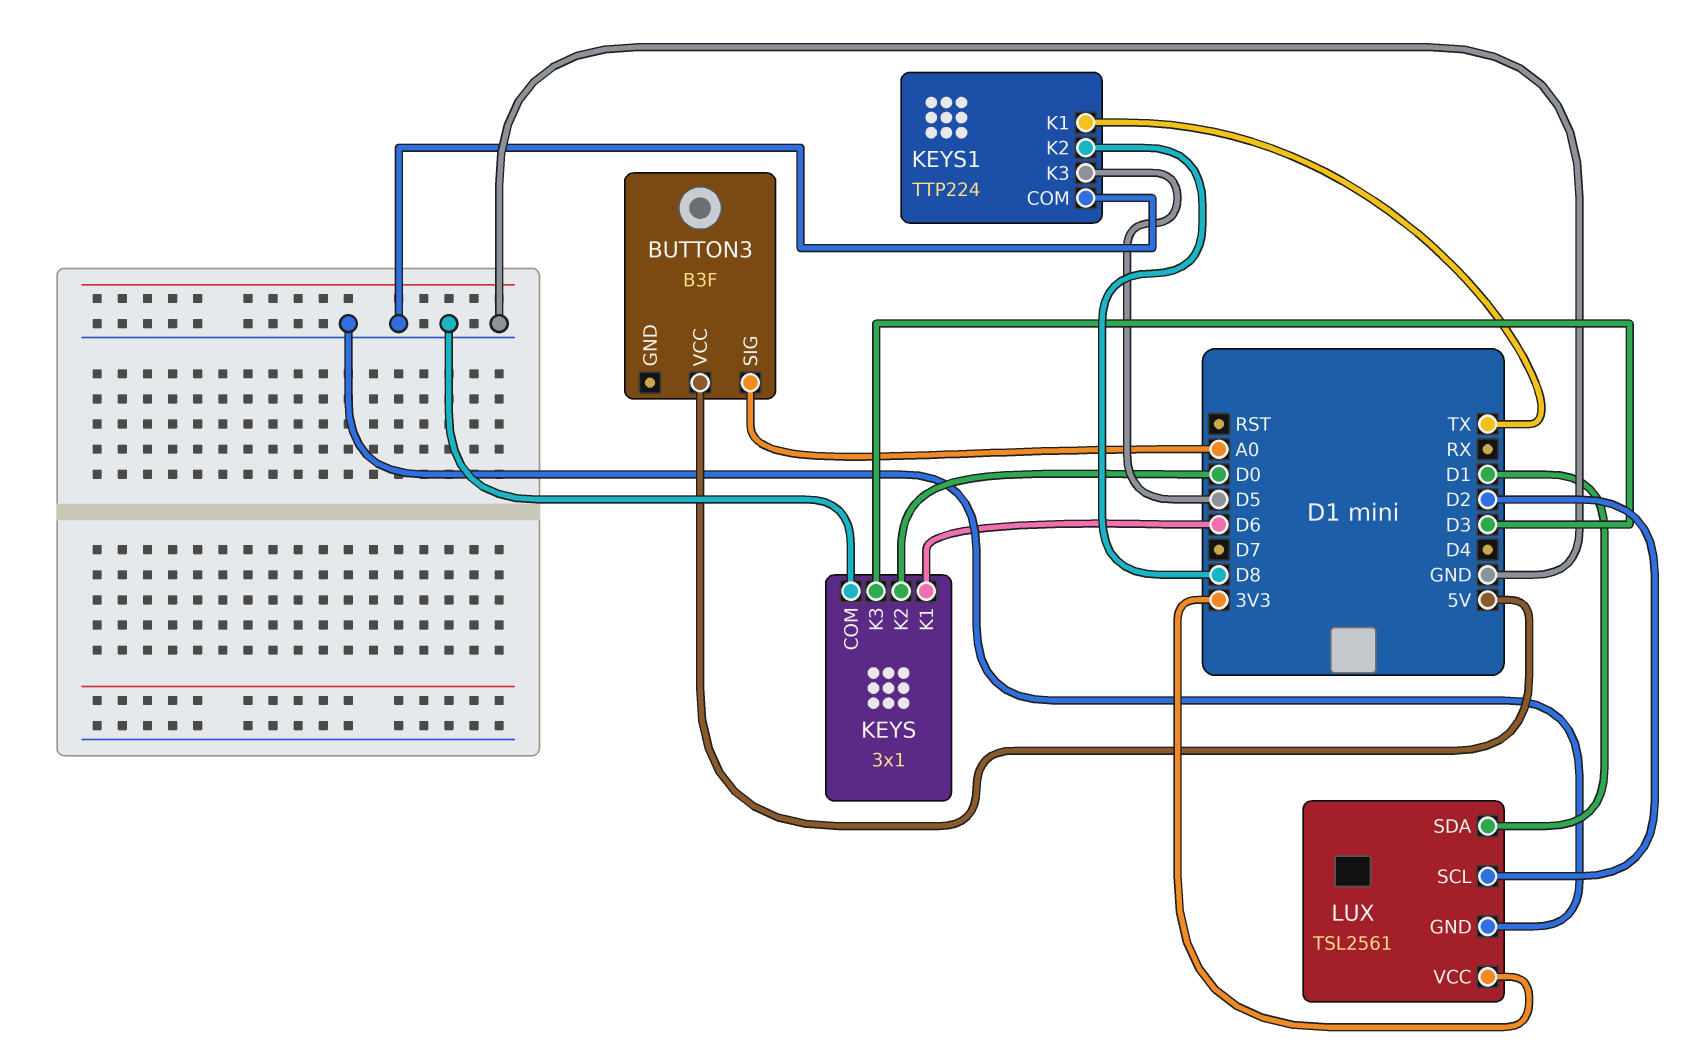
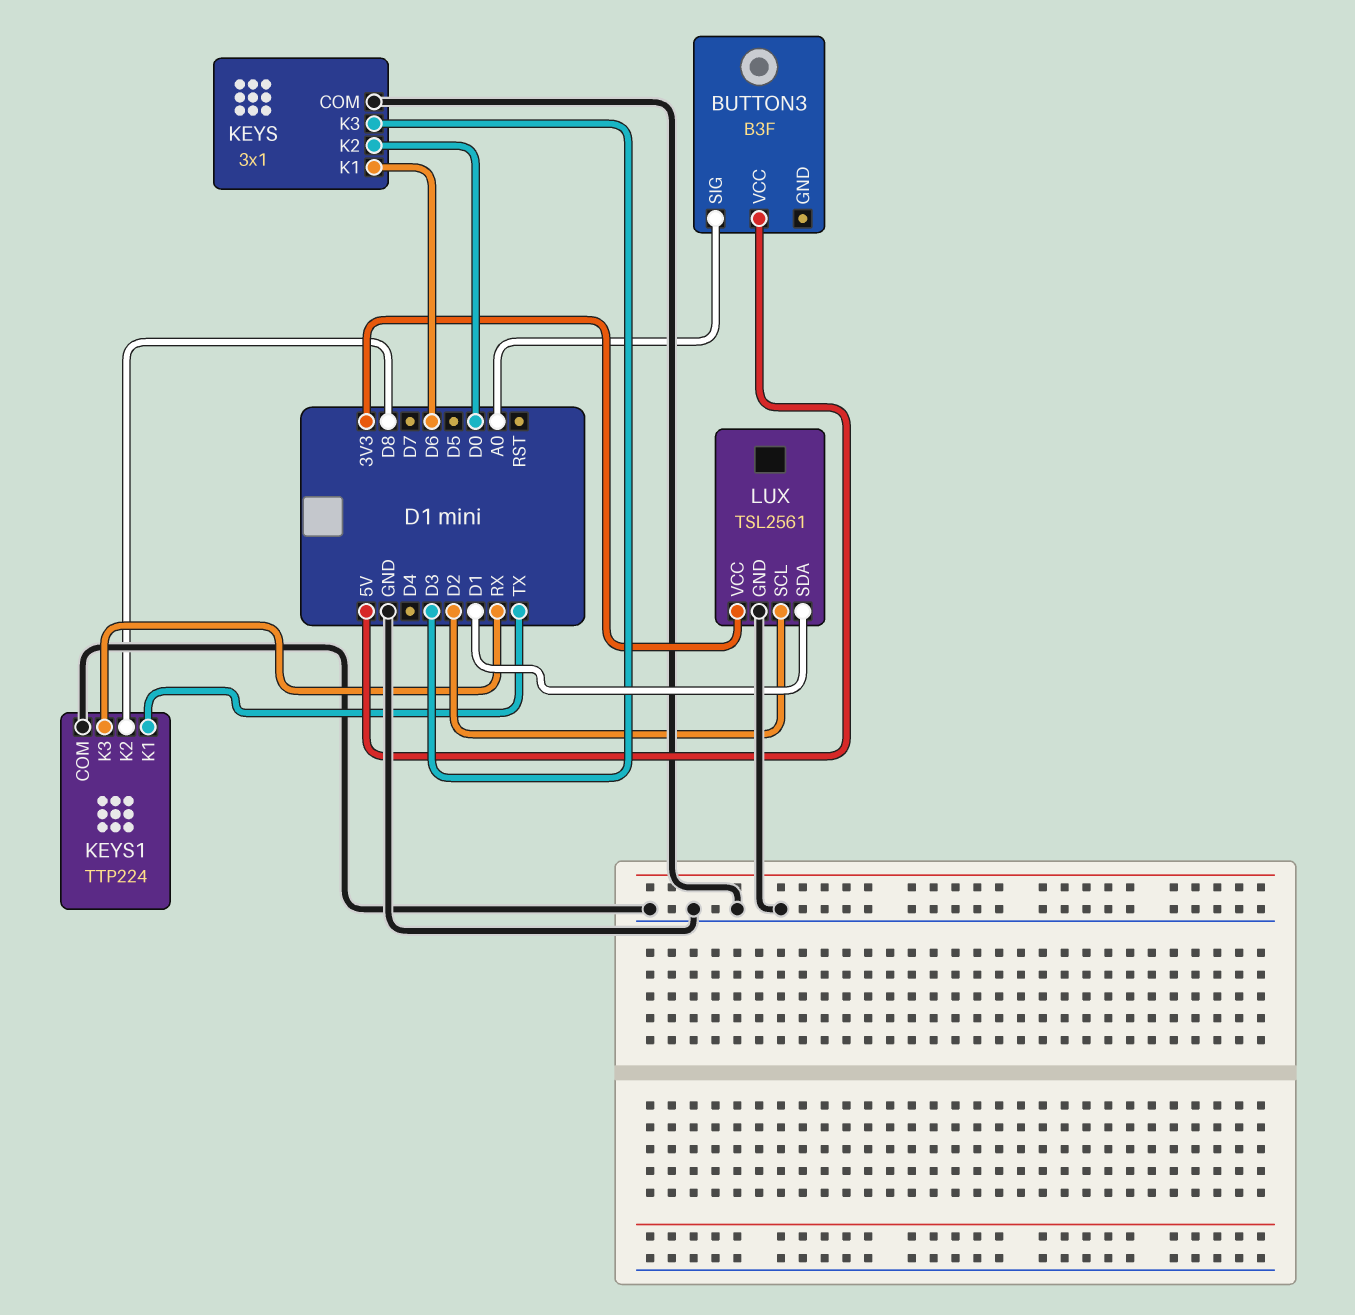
KEYS1 pin K3: D5 -> RX

